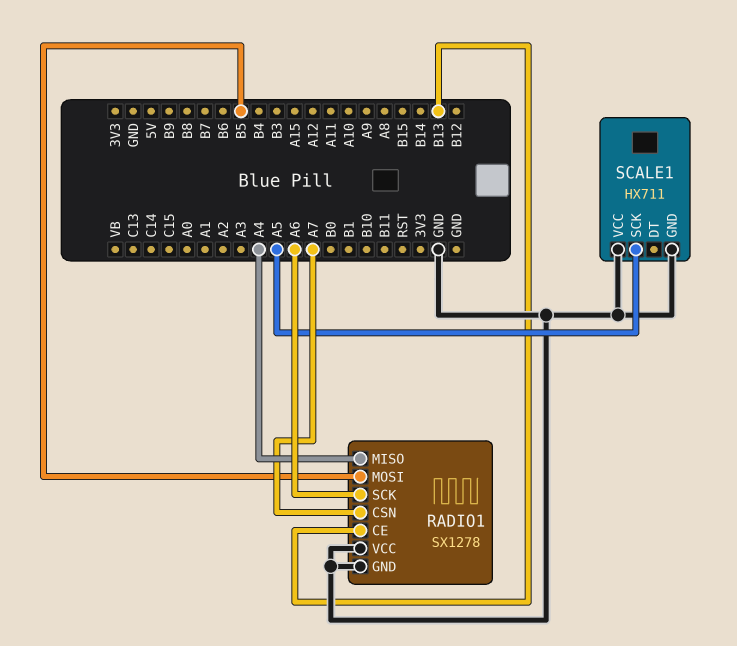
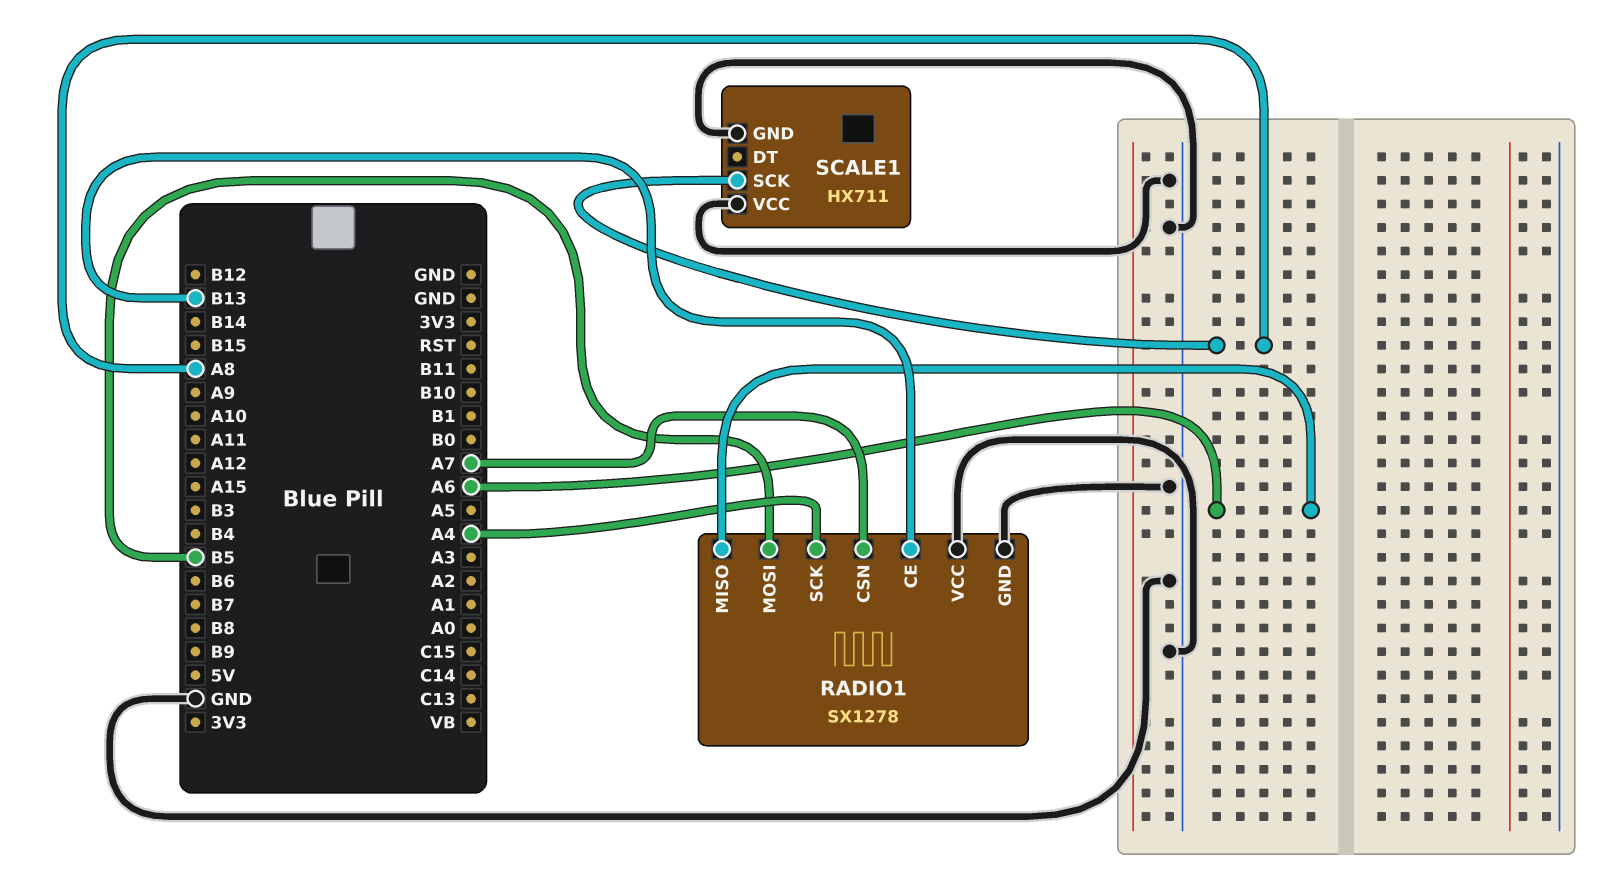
RADIO1 pin MISO: A4 -> A6
RADIO1 pin SCK: A6 -> A4
SCALE1 pin SCK: A5 -> A8

